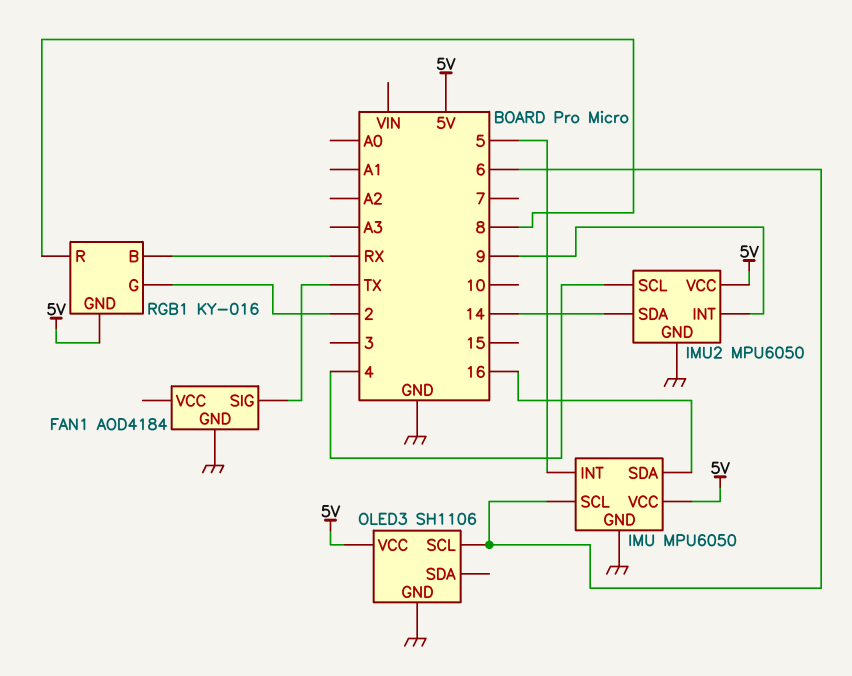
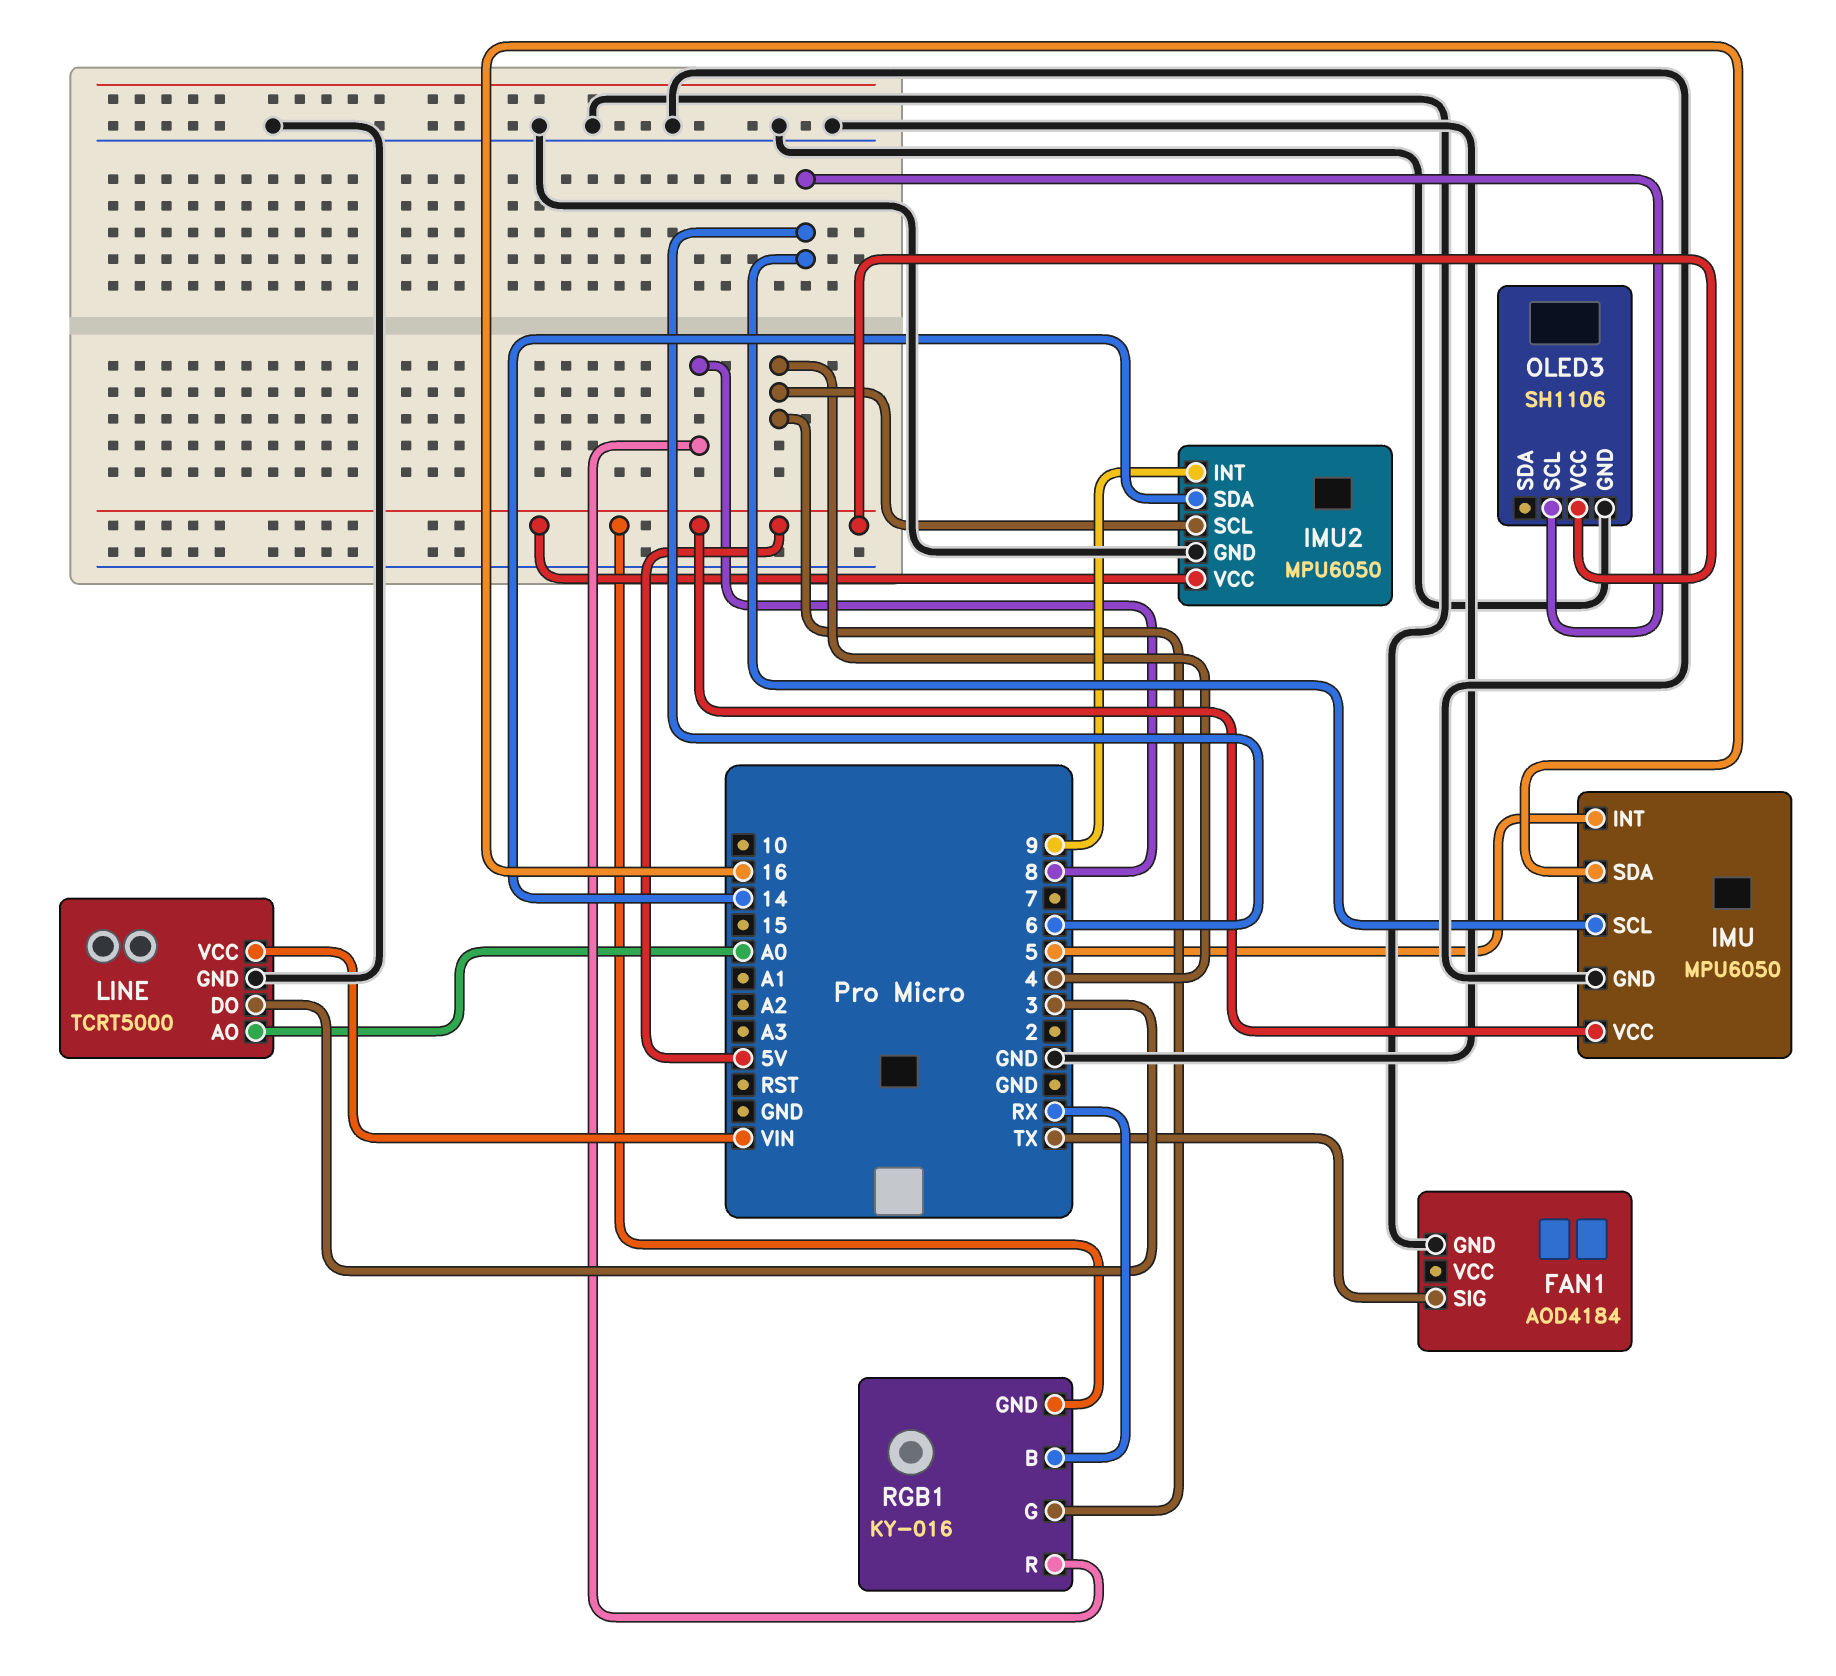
LINE: none -> TCRT5000
LINE pin AO: none -> A0
LINE pin DO: none -> 3
LINE pin GND: none -> GND
LINE pin VCC: none -> VIN
RGB1 pin G: 2 -> 4

